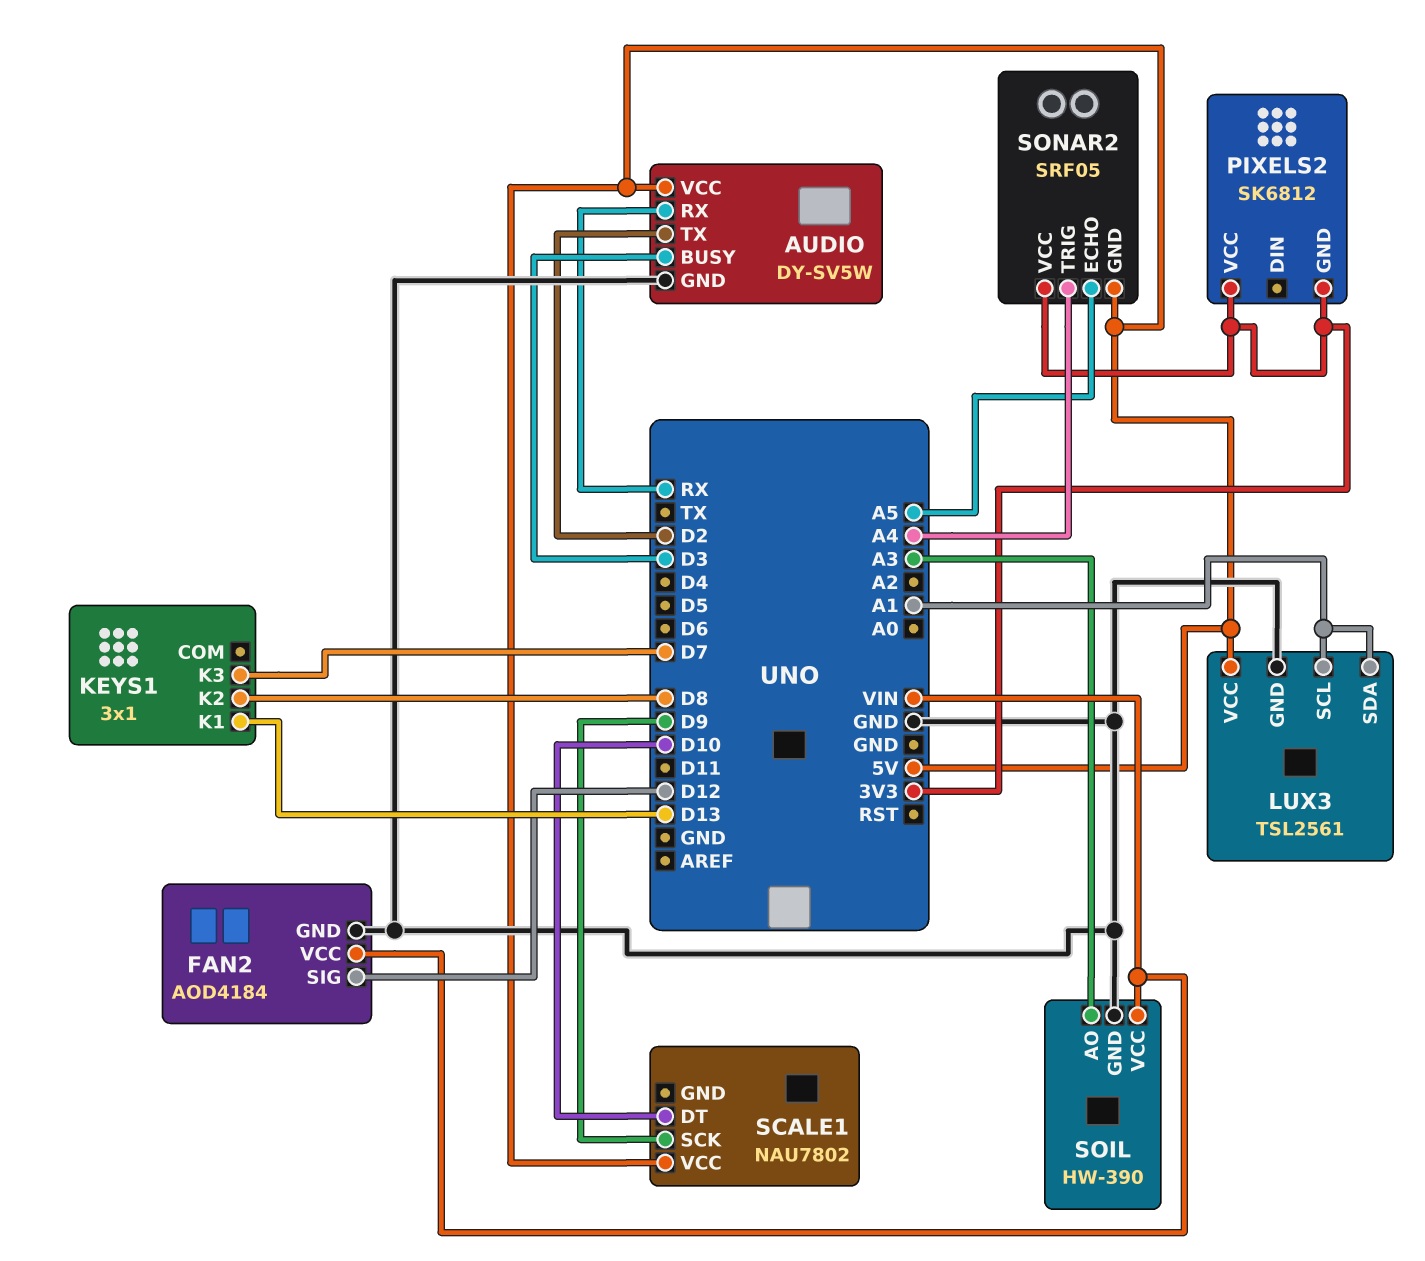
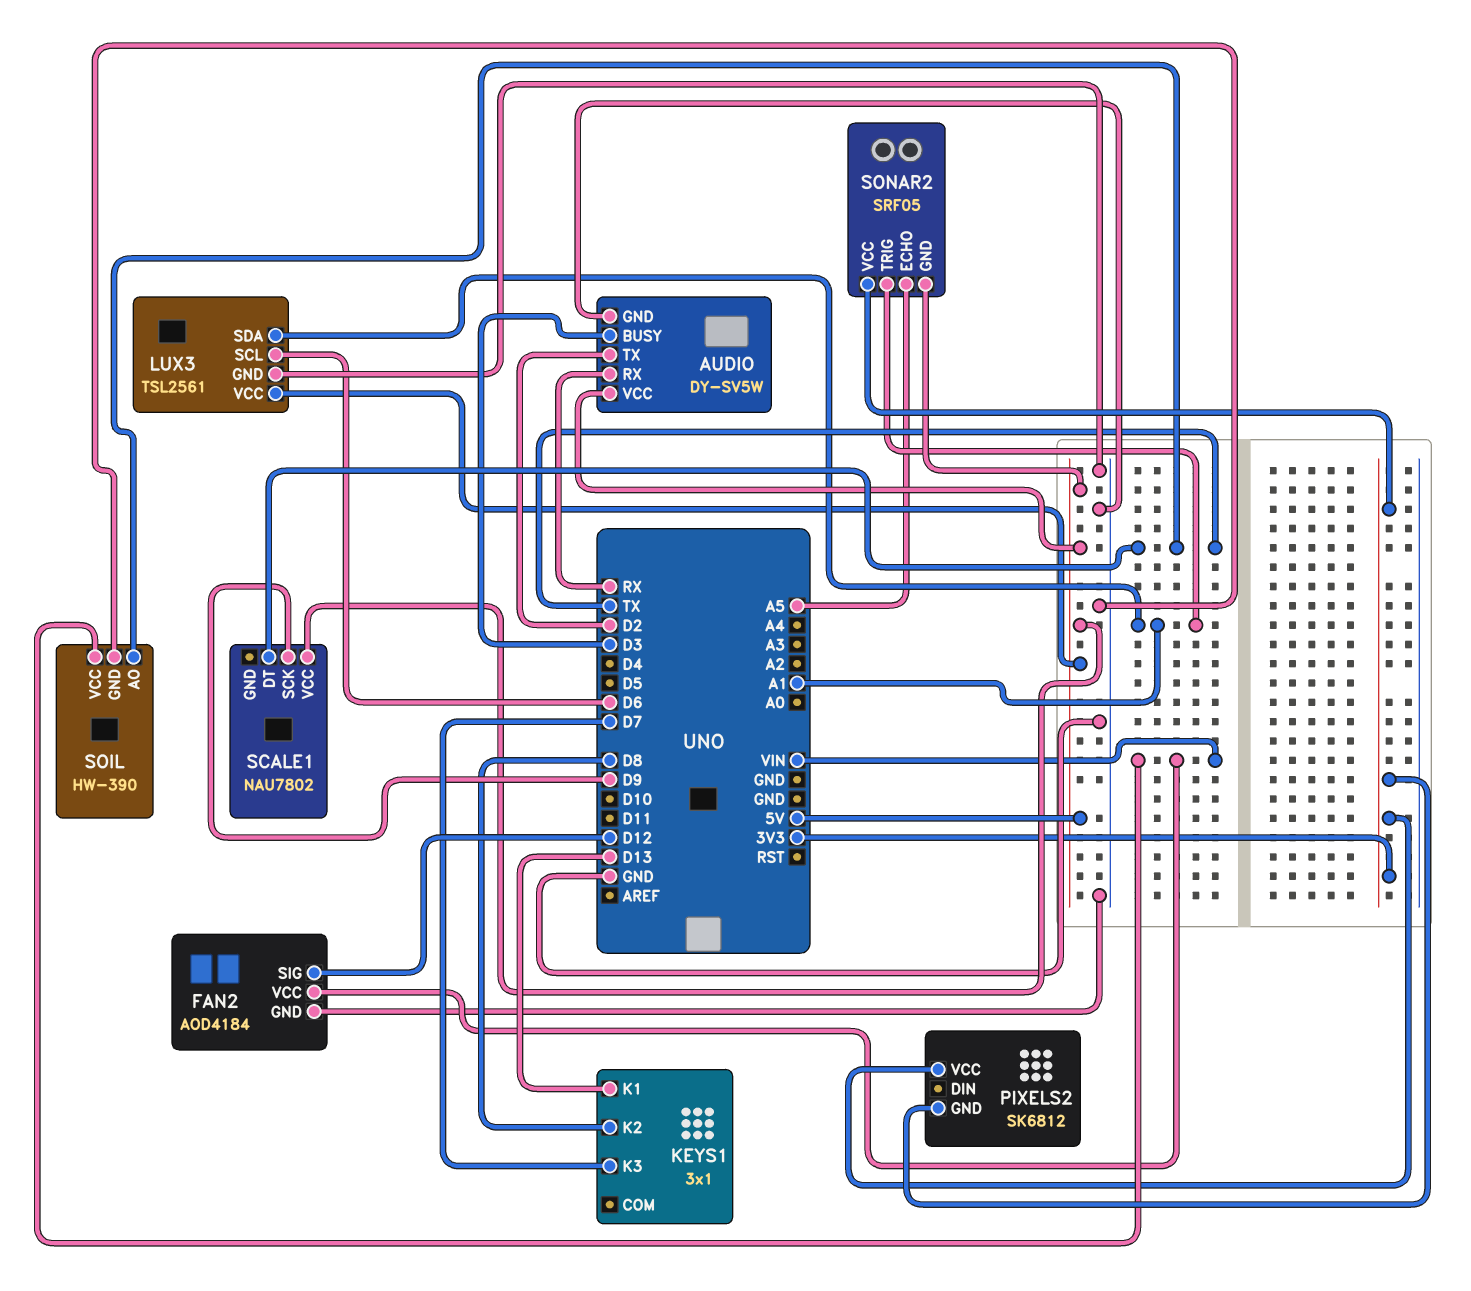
LUX3 pin SCL: A1 -> D6
SCALE1 pin DT: D10 -> TX
SOIL pin AO: A3 -> TX
SONAR2 pin TRIG: A4 -> A1

